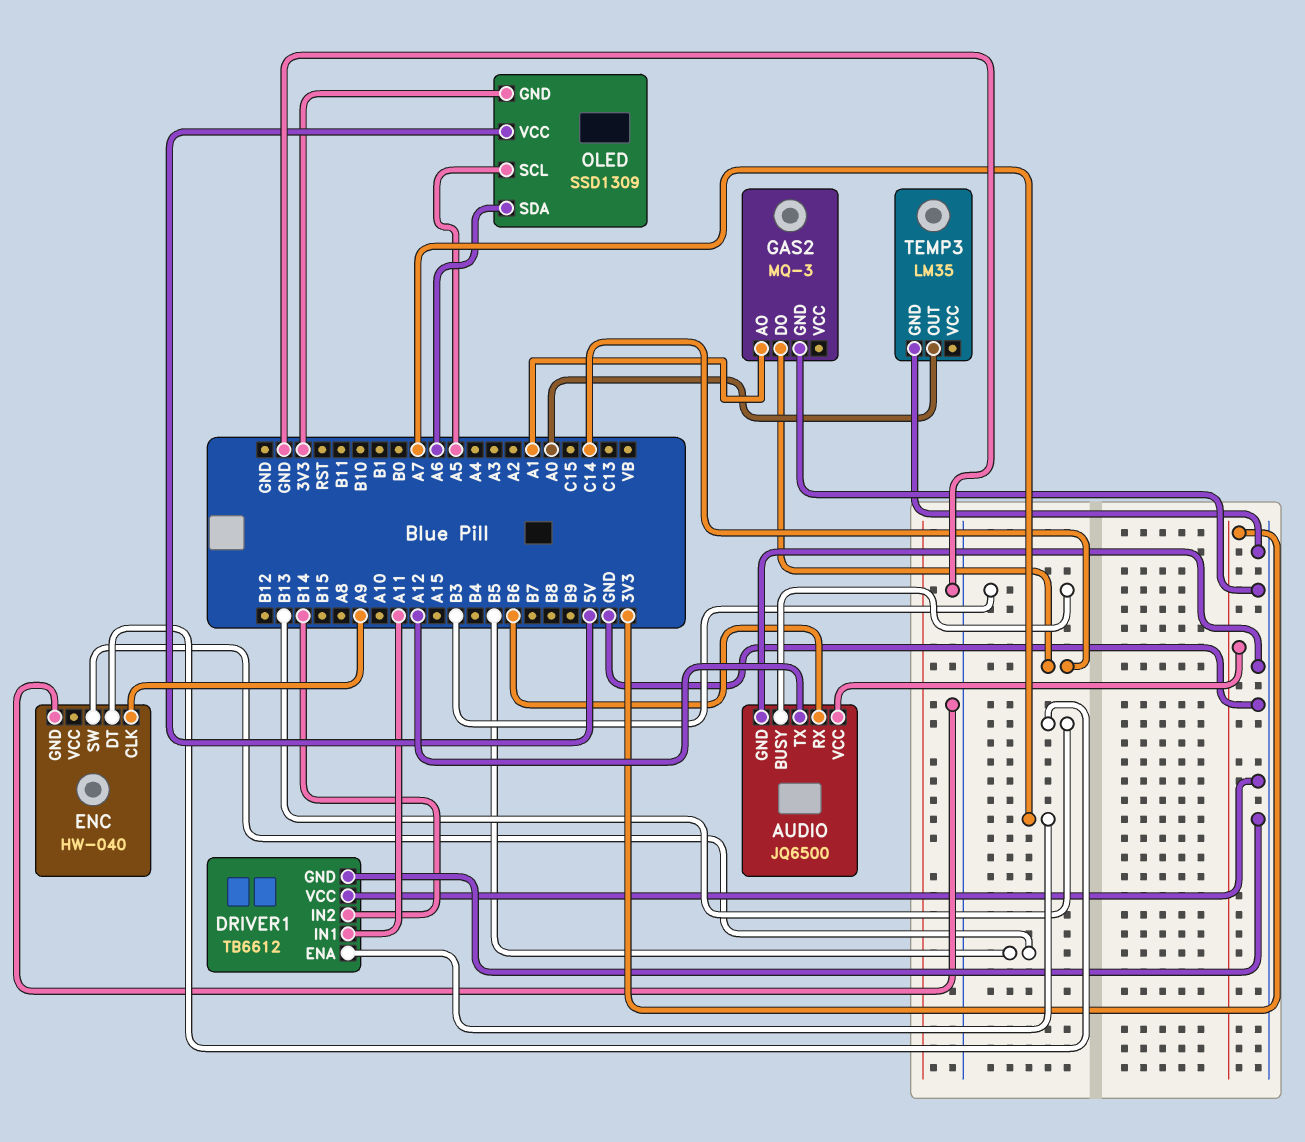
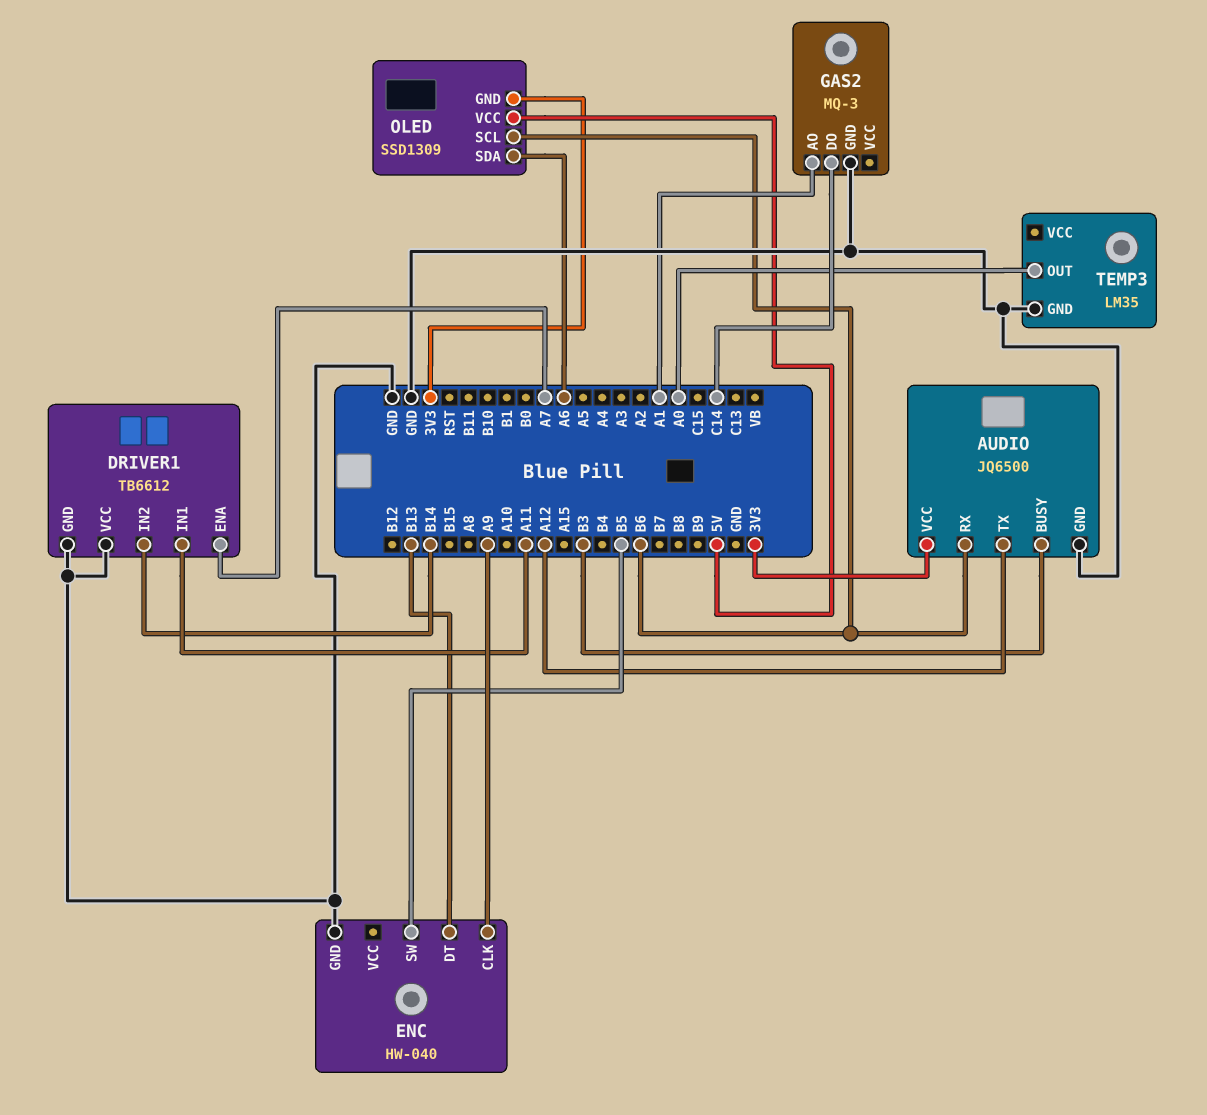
OLED pin SCL: A5 -> B6

